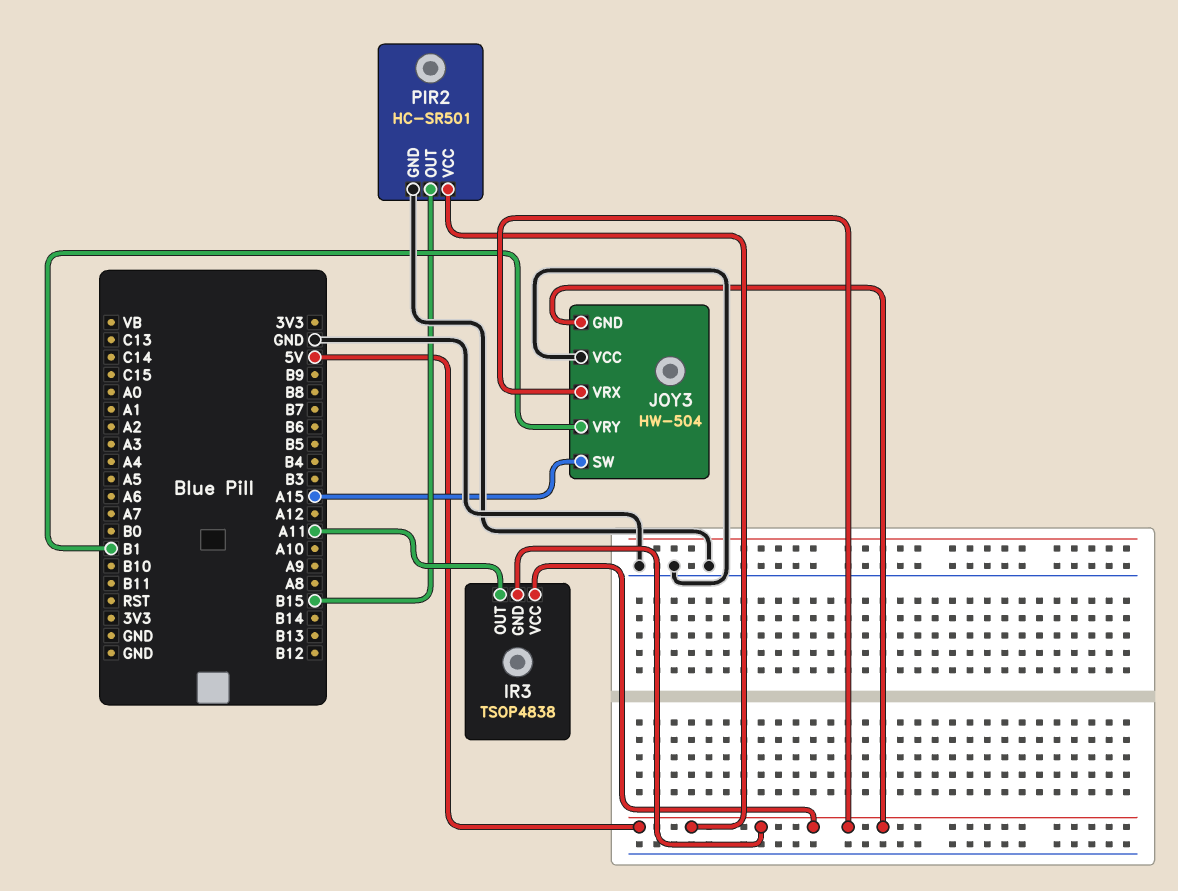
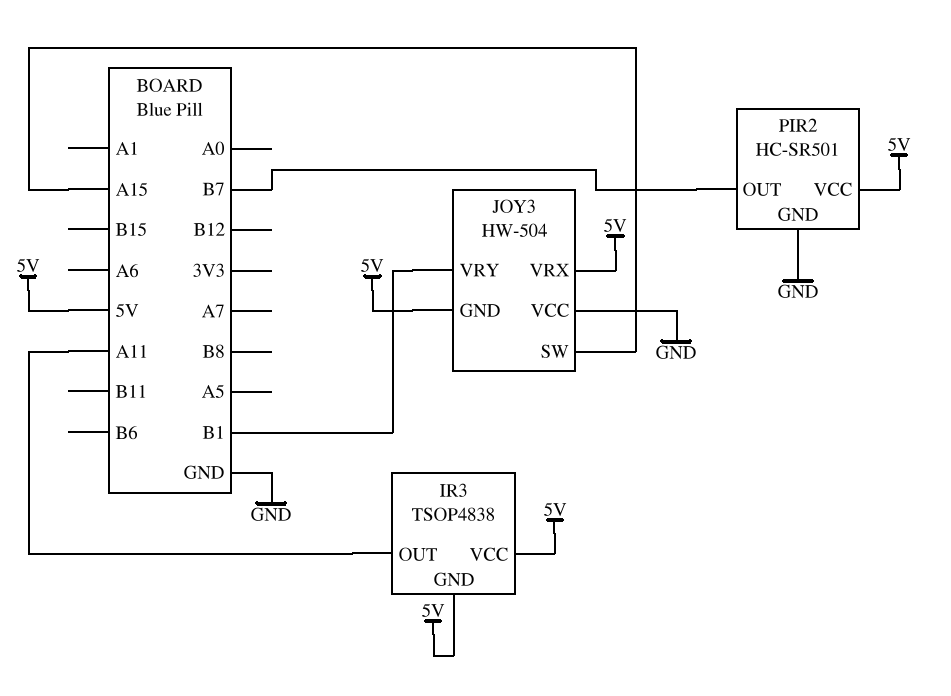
PIR2 pin OUT: B15 -> B7

